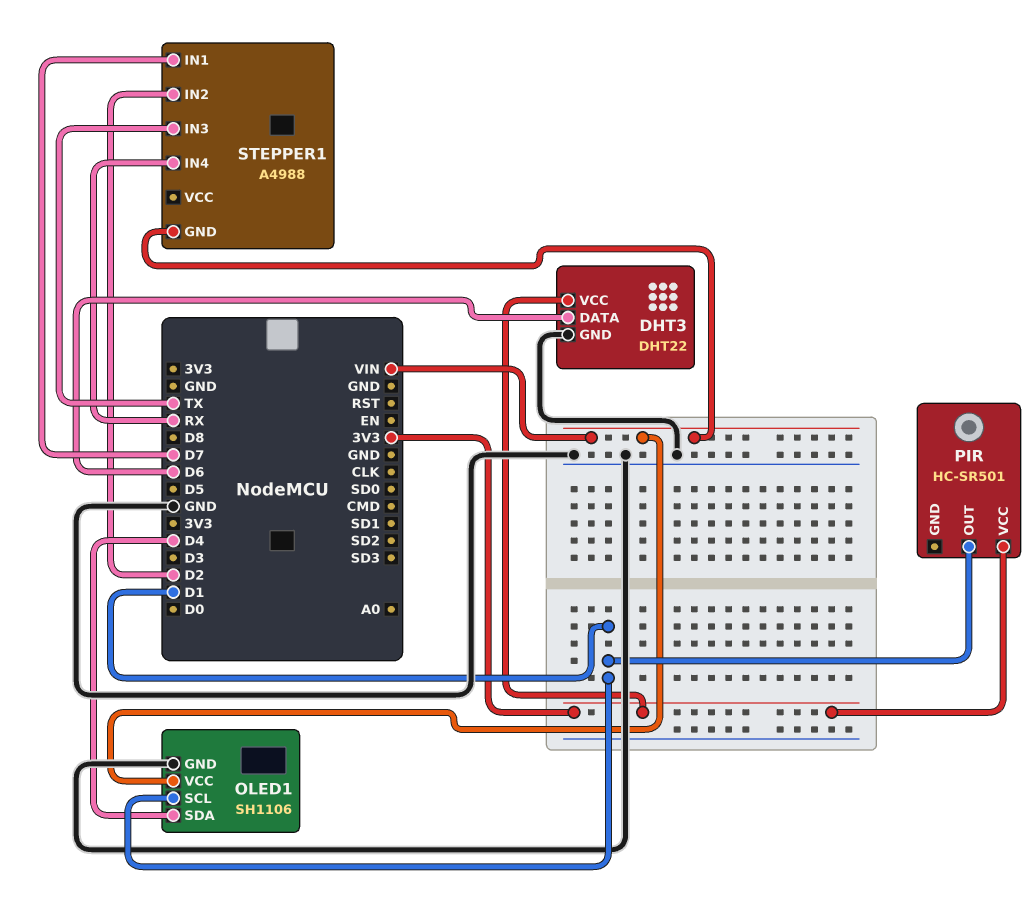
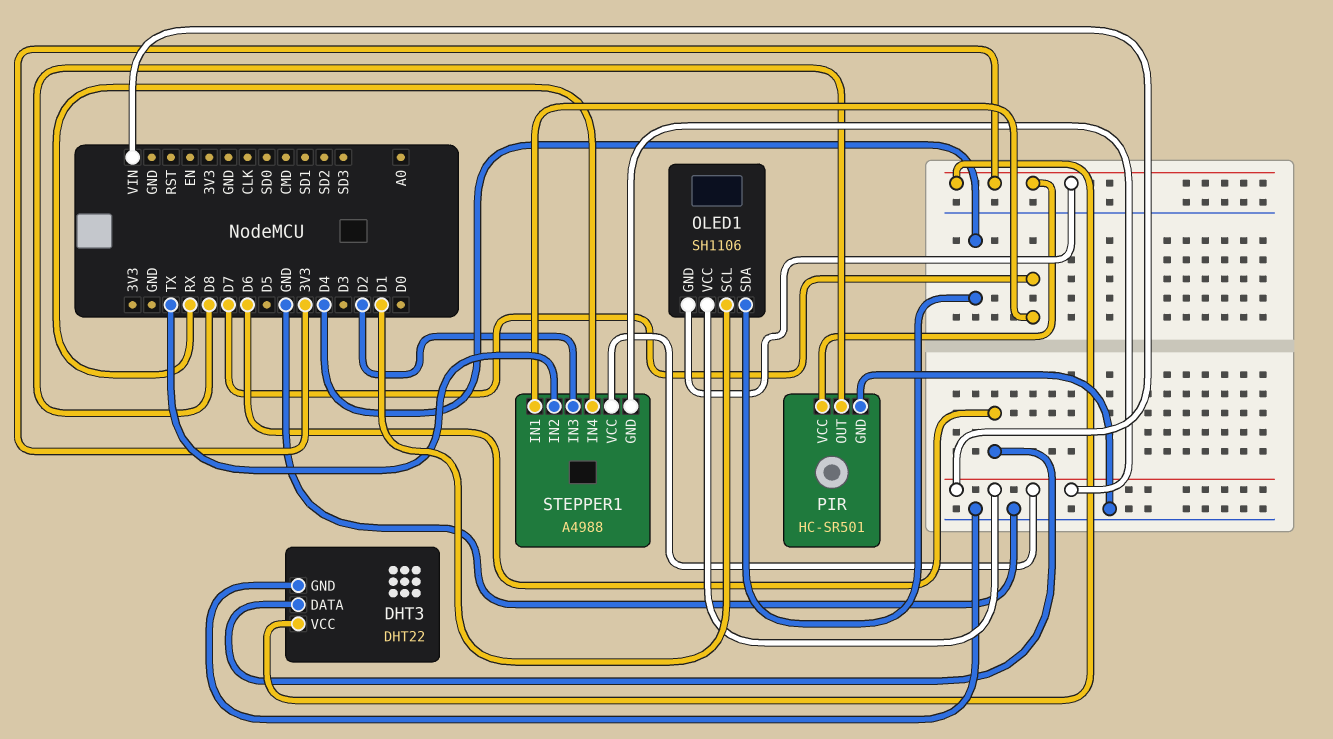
OLED1 pin GND: GND -> 3V3
PIR pin GND: none -> GND
PIR pin OUT: D1 -> D8
STEPPER1 pin IN2: D2 -> TX
STEPPER1 pin IN3: TX -> D2
STEPPER1 pin VCC: none -> VIN

